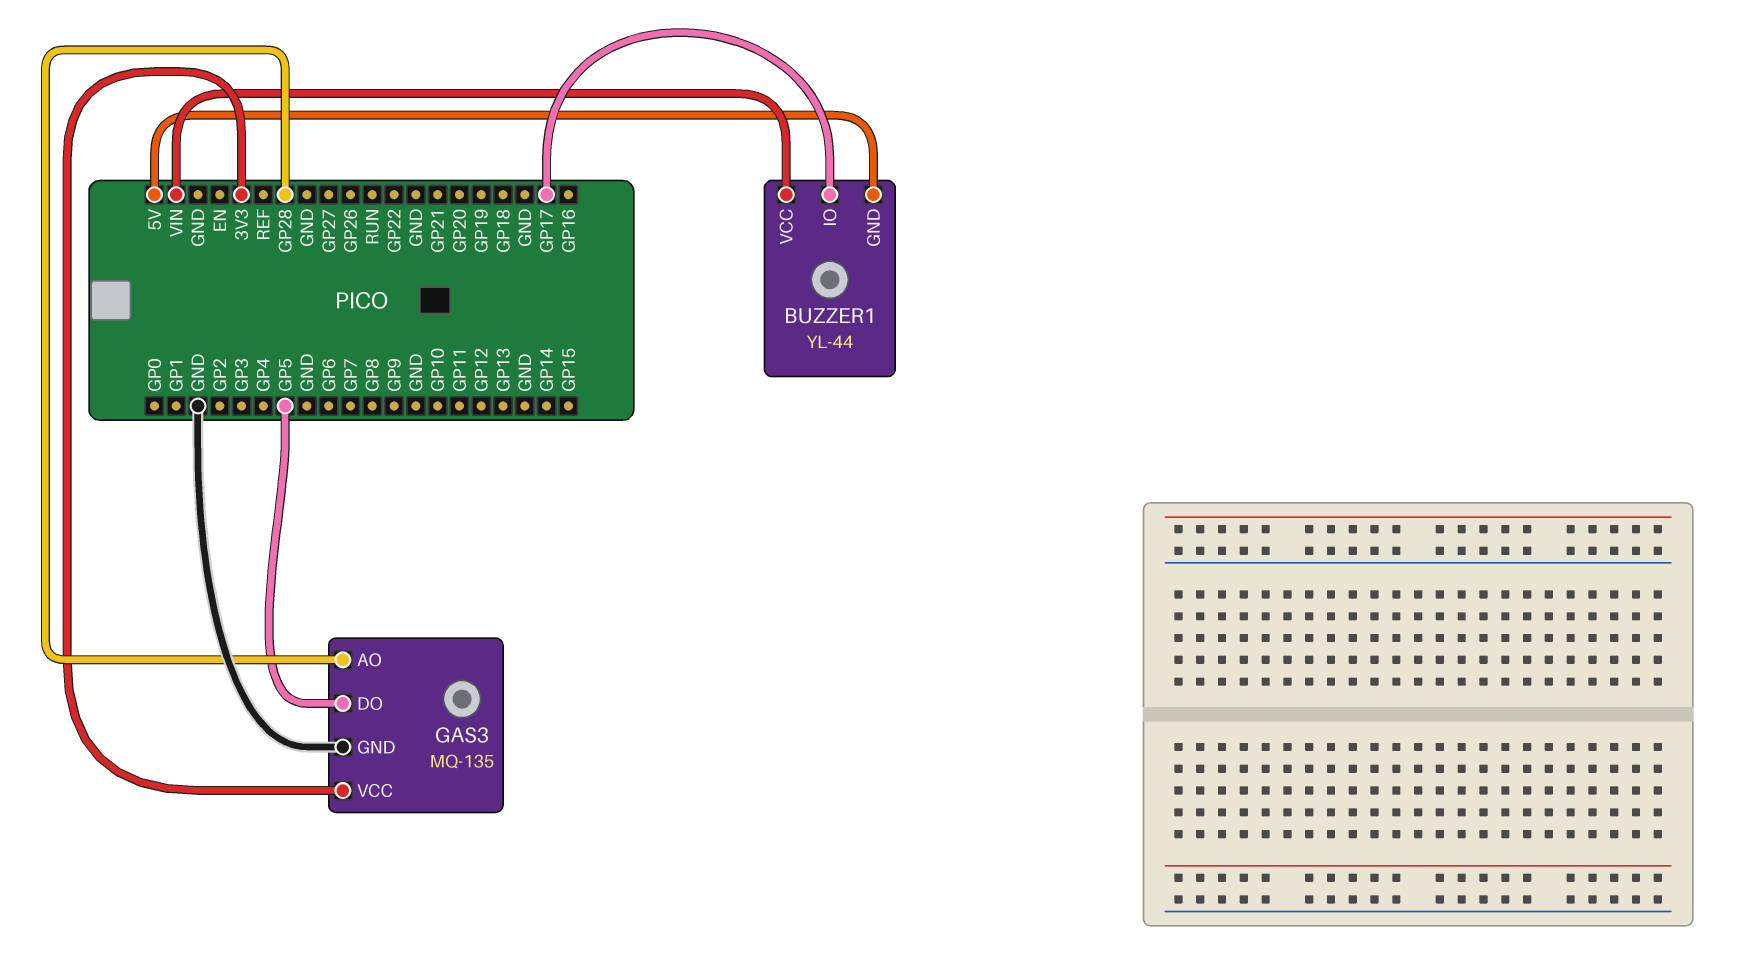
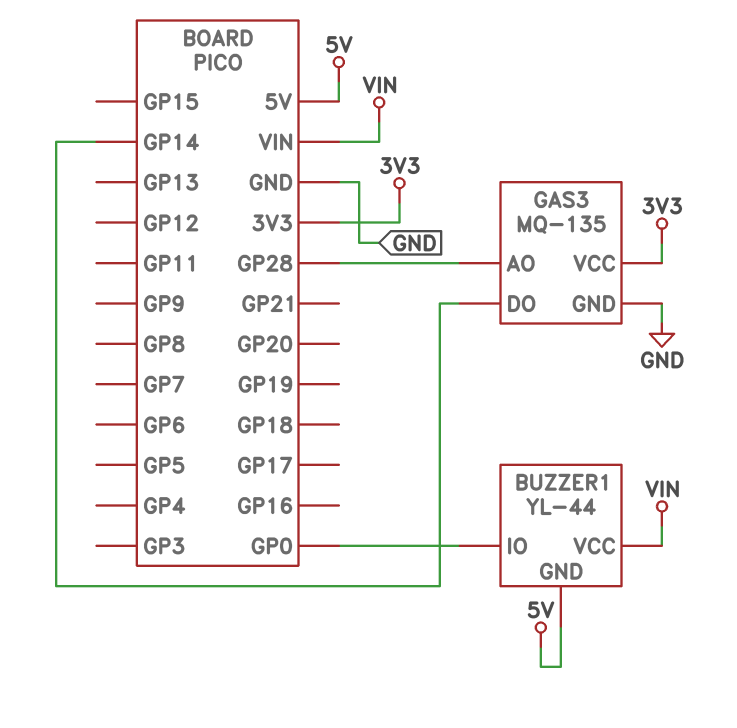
BUZZER1 pin IO: GP17 -> GP0
GAS3 pin DO: GP5 -> GP14

